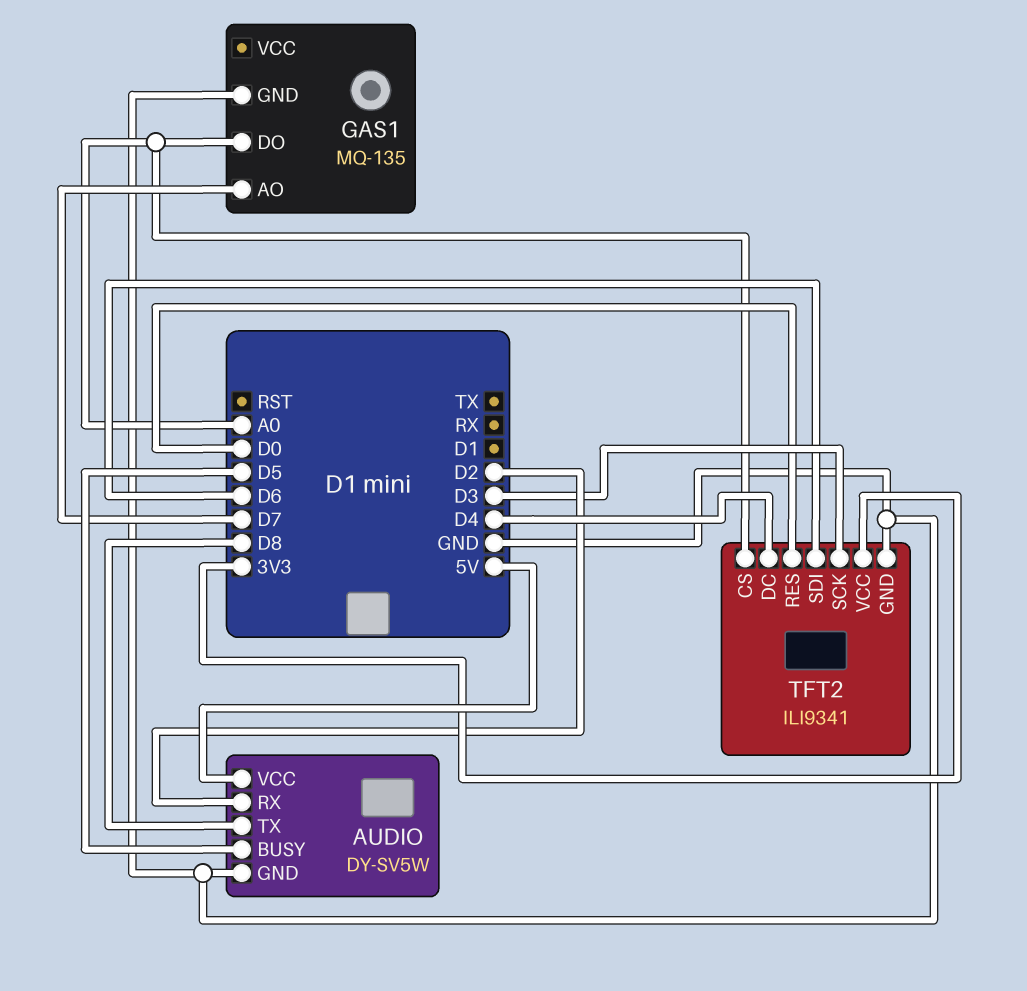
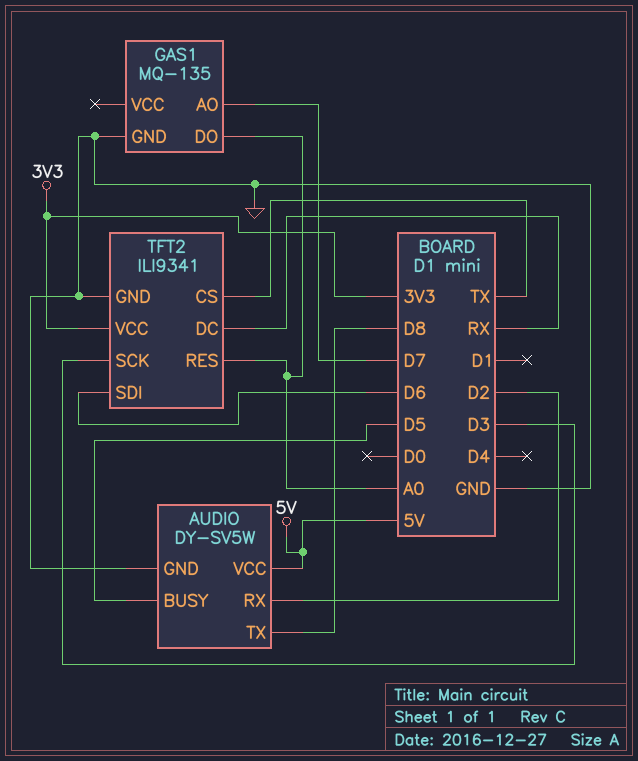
TFT2 pin CS: A0 -> TX
TFT2 pin DC: D4 -> RX
TFT2 pin RES: D0 -> A0

